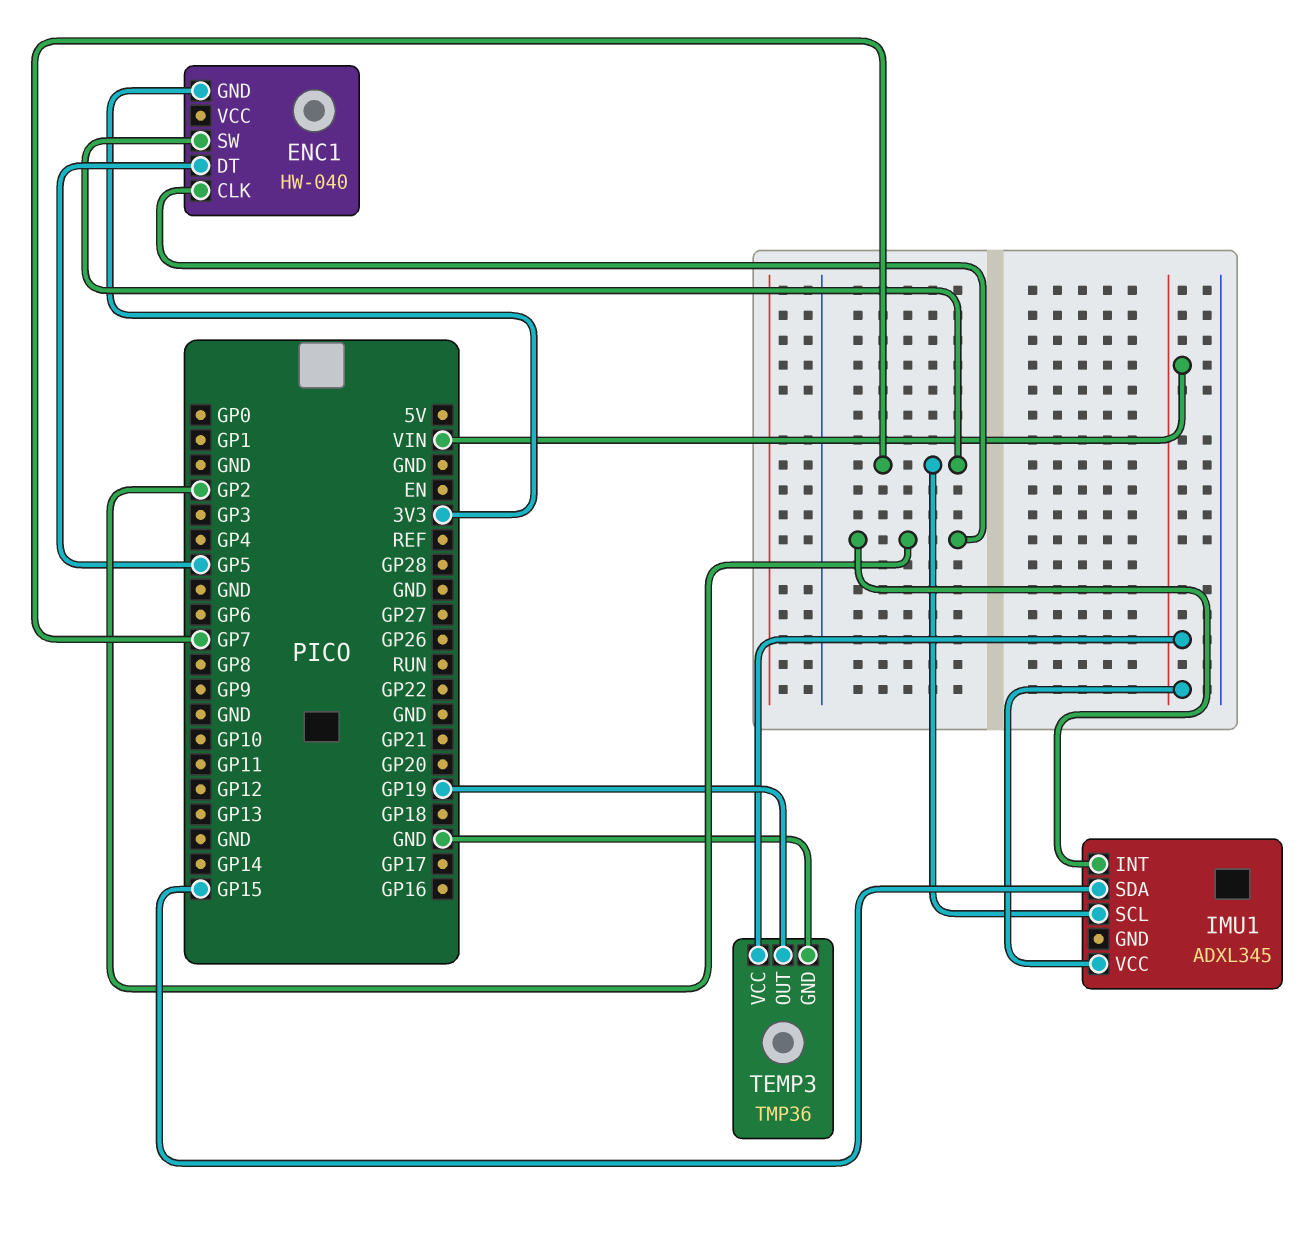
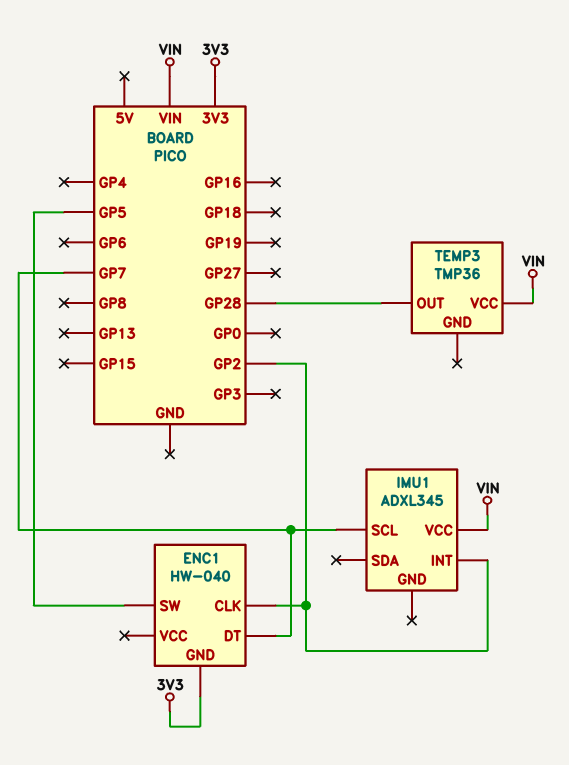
ENC1 pin DT: GP5 -> GP7
ENC1 pin SW: GP7 -> GP5
IMU1 pin SDA: GP15 -> none
TEMP3 pin GND: GND -> none
TEMP3 pin OUT: GP19 -> GP28

